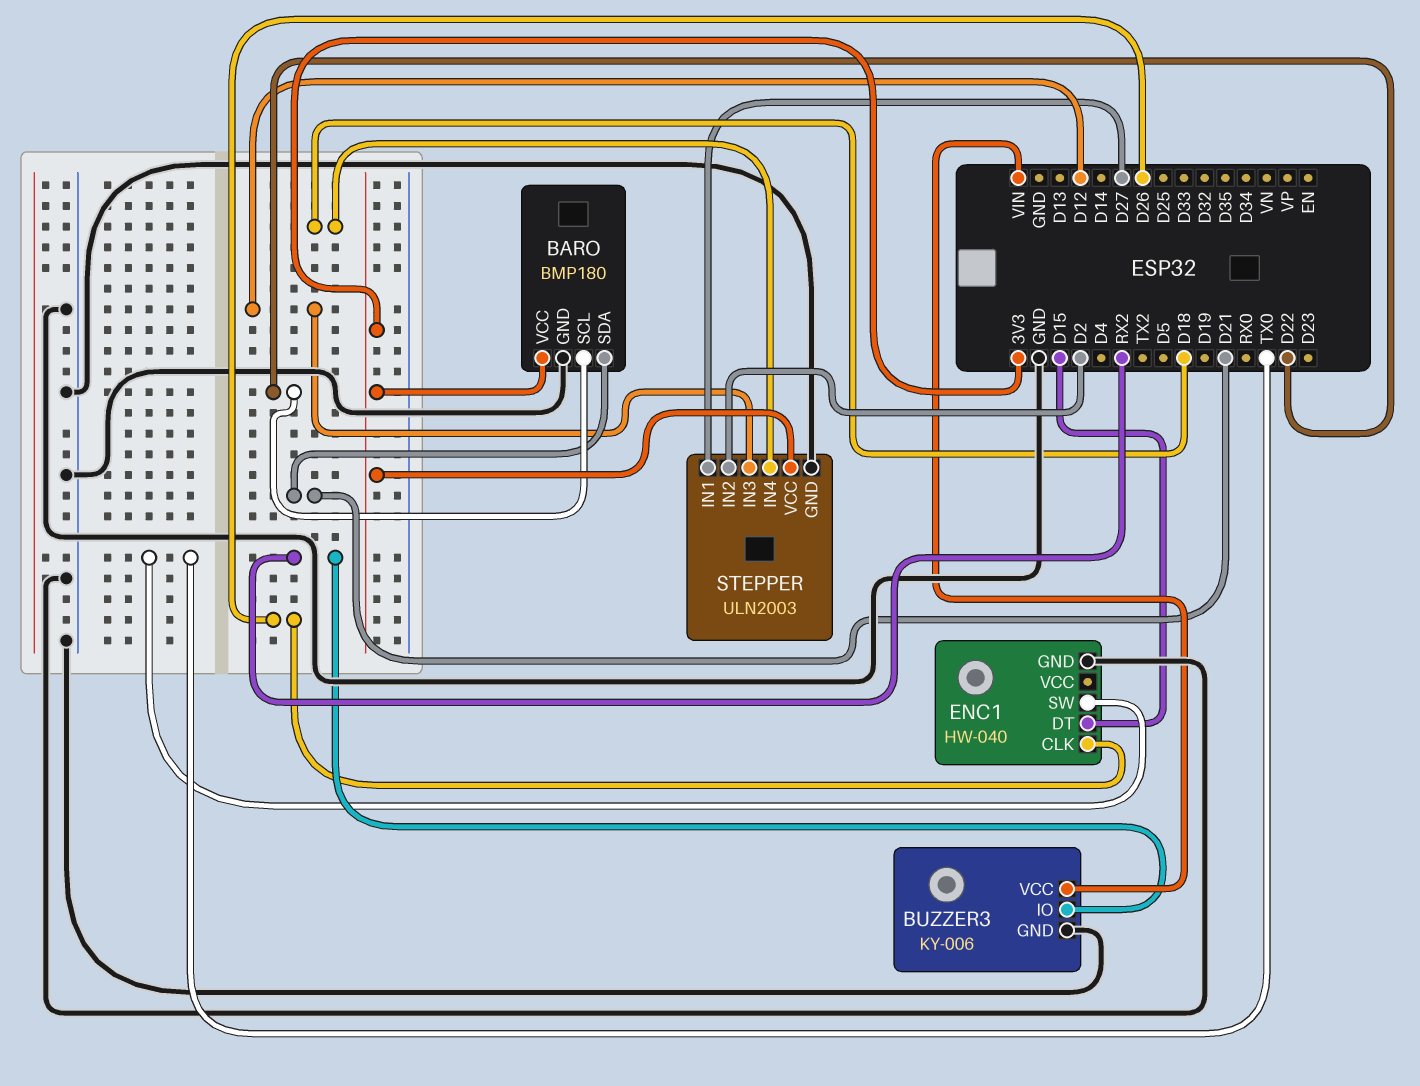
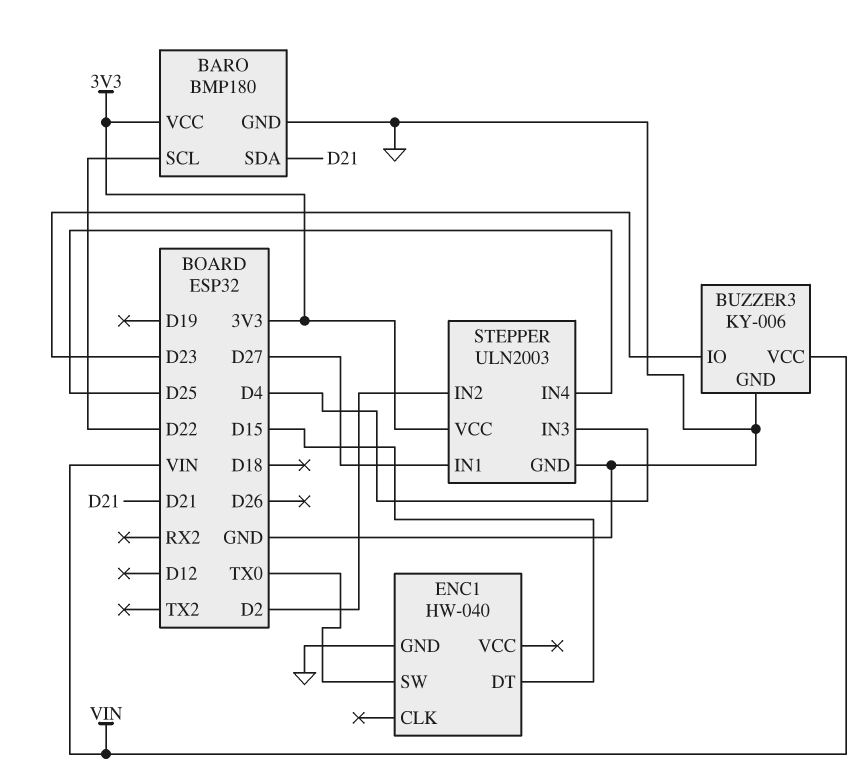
BUZZER3 pin IO: RX2 -> D23
ENC1 pin CLK: D26 -> none
STEPPER pin IN3: D12 -> D4
STEPPER pin IN4: D18 -> D25

